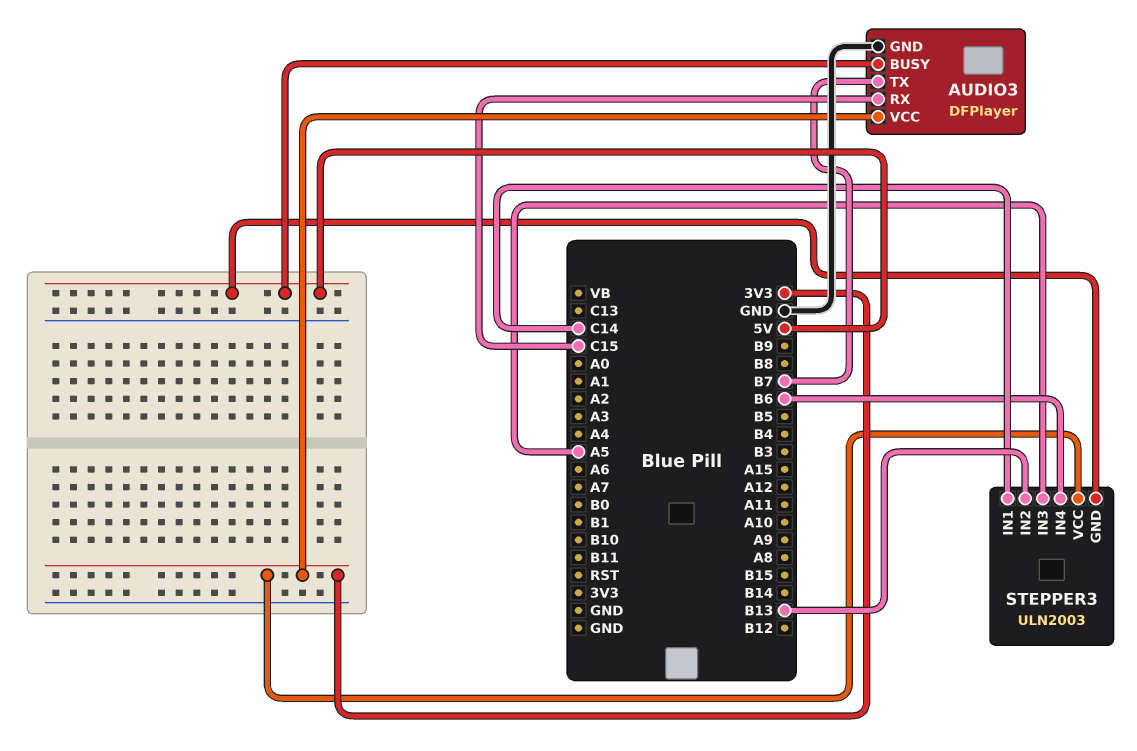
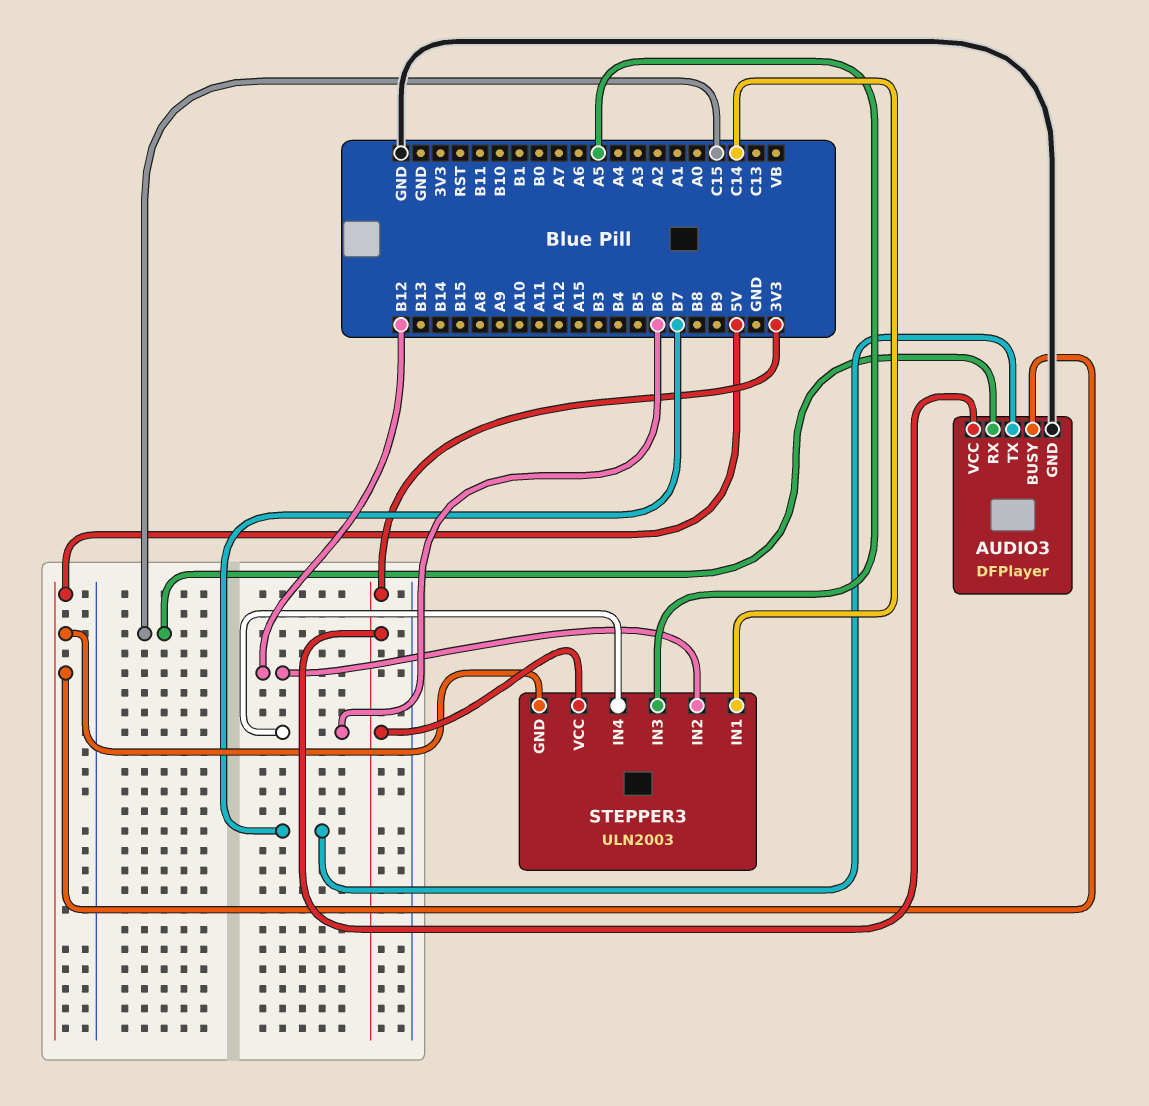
STEPPER3 pin IN2: B13 -> B12

